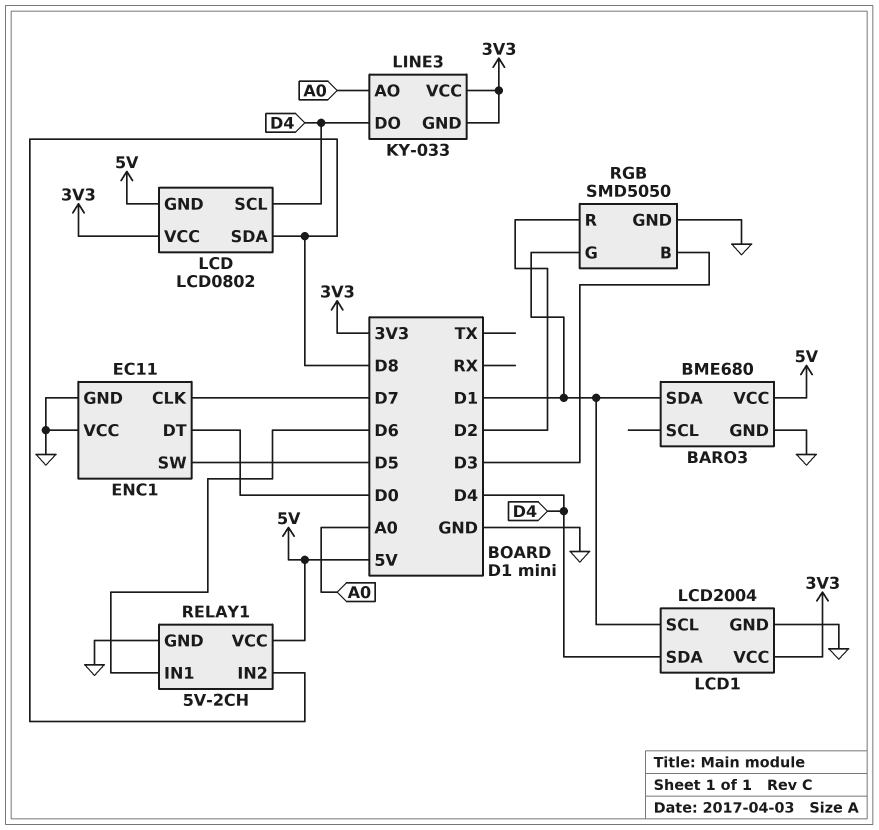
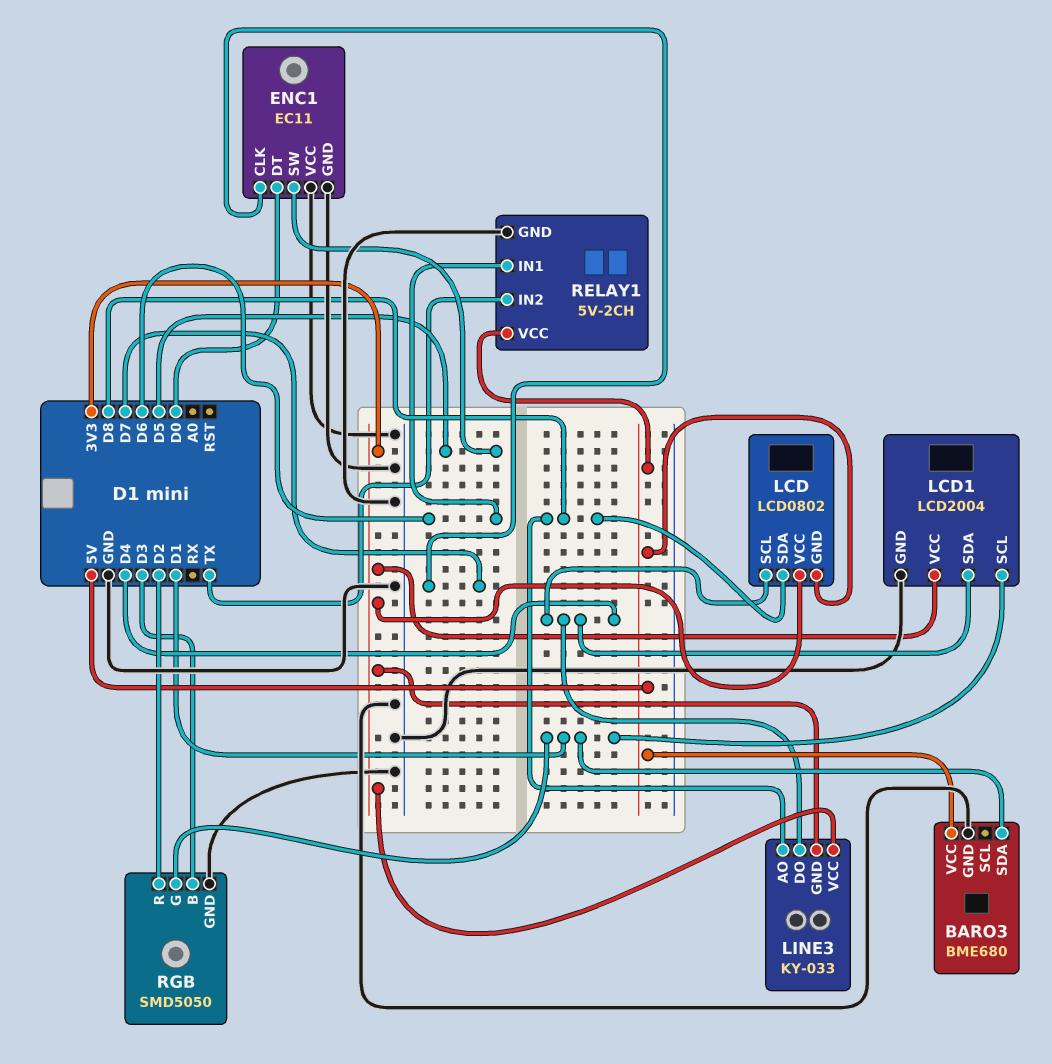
LINE3 pin AO: A0 -> D8
RELAY1 pin IN2: D8 -> TX

